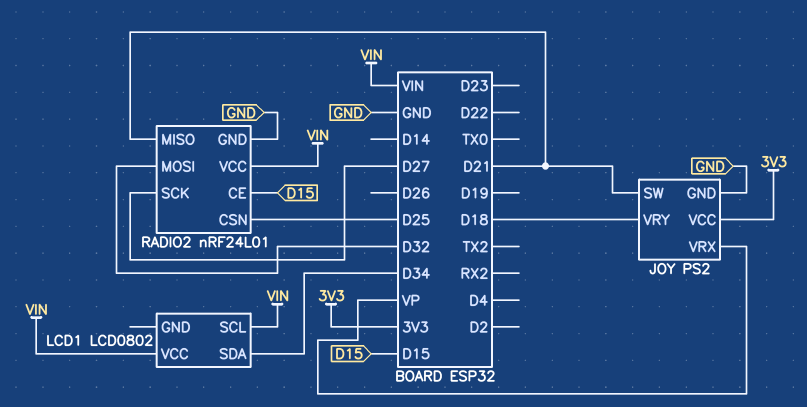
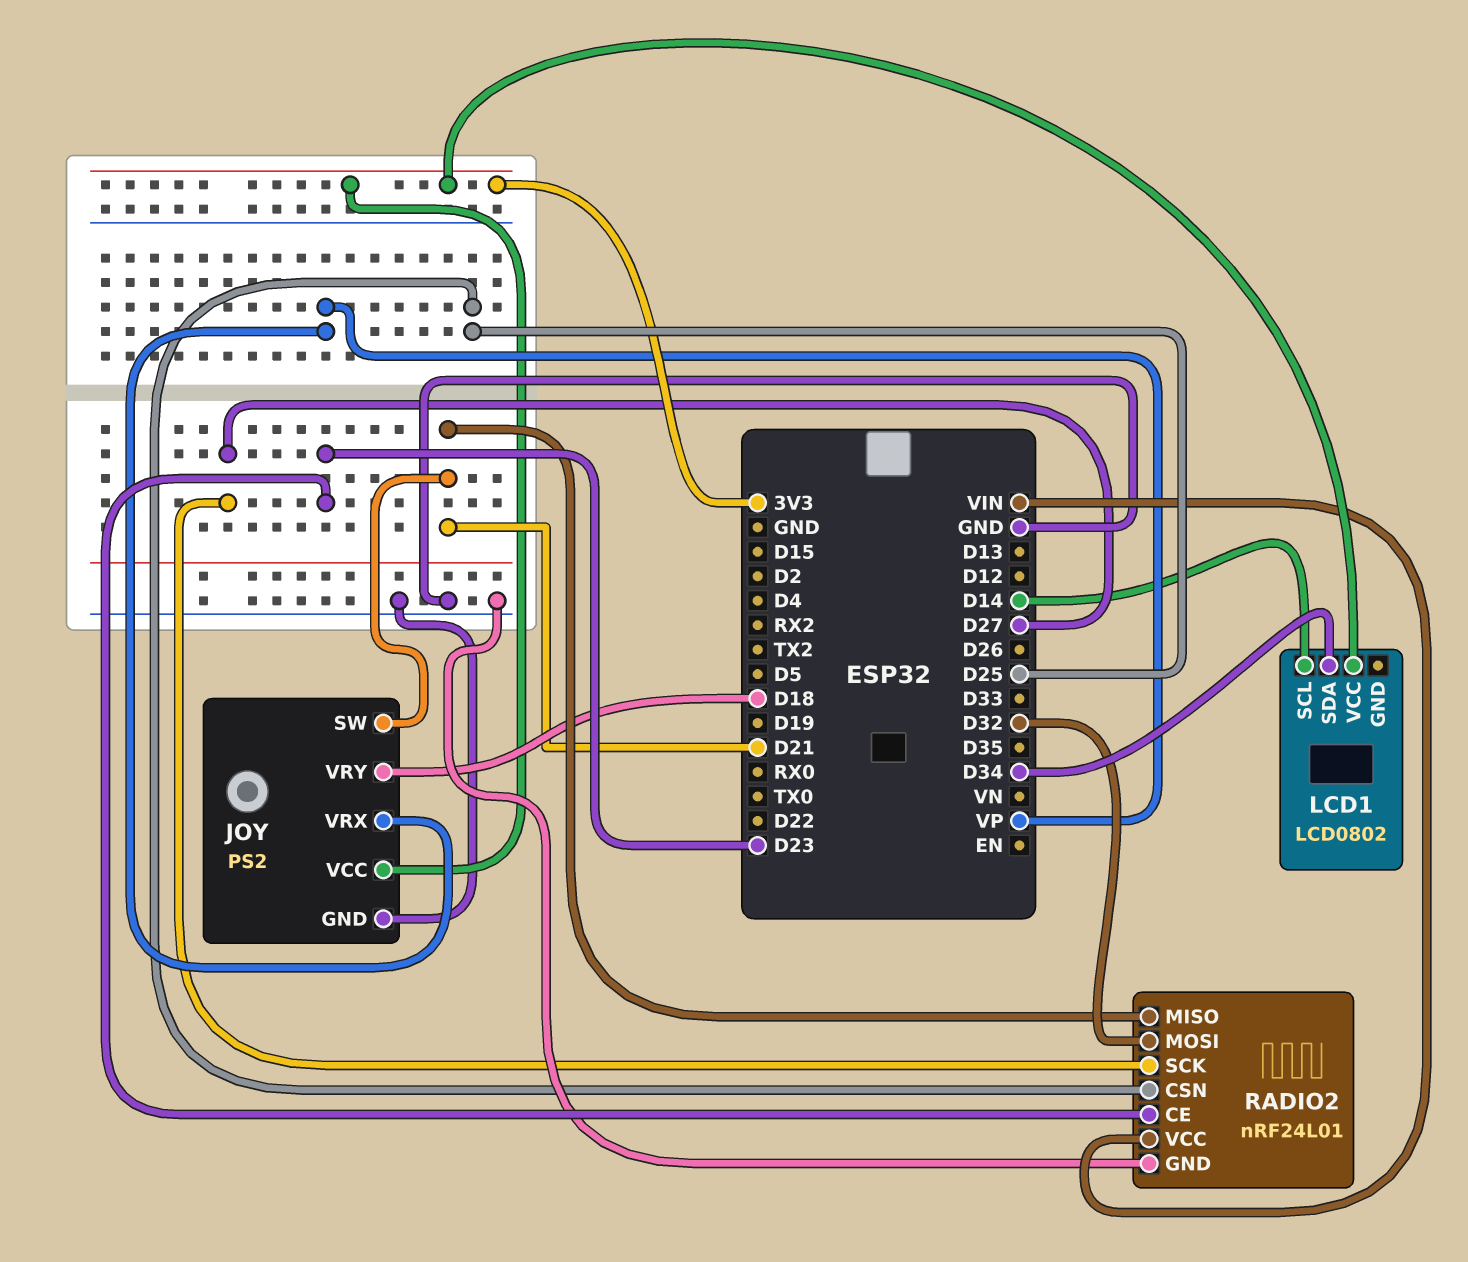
LCD1 pin SCL: VIN -> D14
LCD1 pin VCC: VIN -> 3V3
RADIO2 pin CE: D15 -> D23

